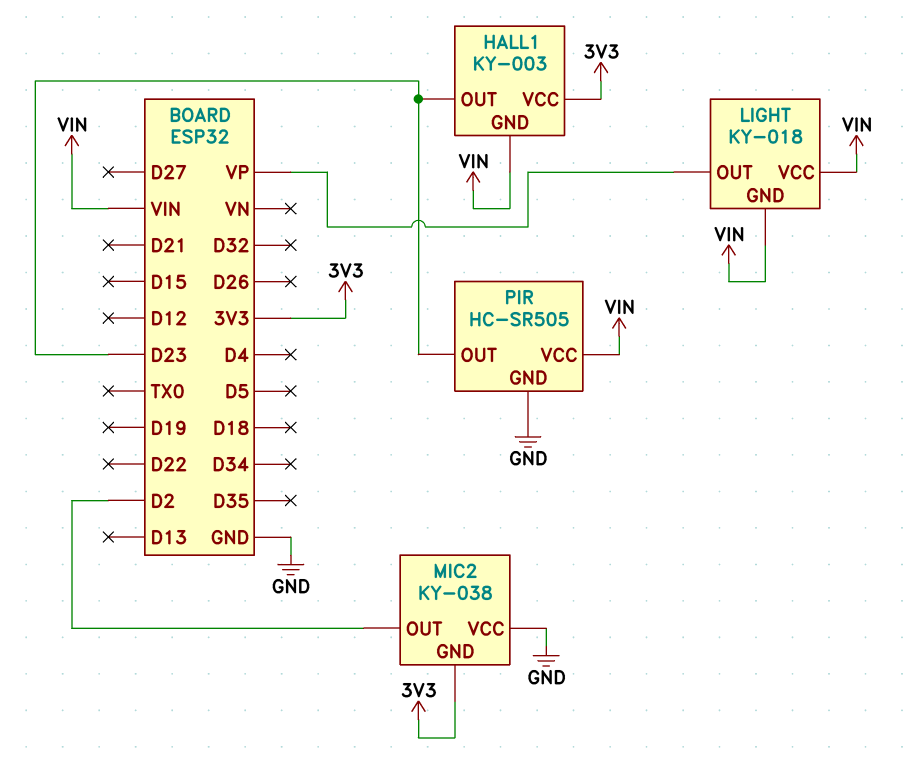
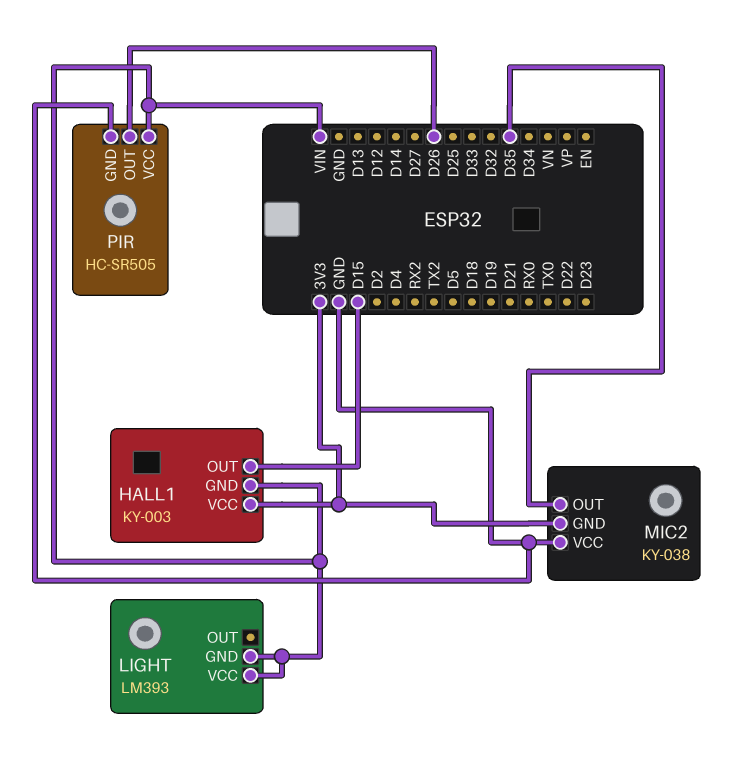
HALL1 pin OUT: D23 -> D15
LIGHT: KY-018 -> LM393
LIGHT pin OUT: VP -> none
MIC2 pin OUT: D2 -> D35
PIR pin OUT: D23 -> D26

